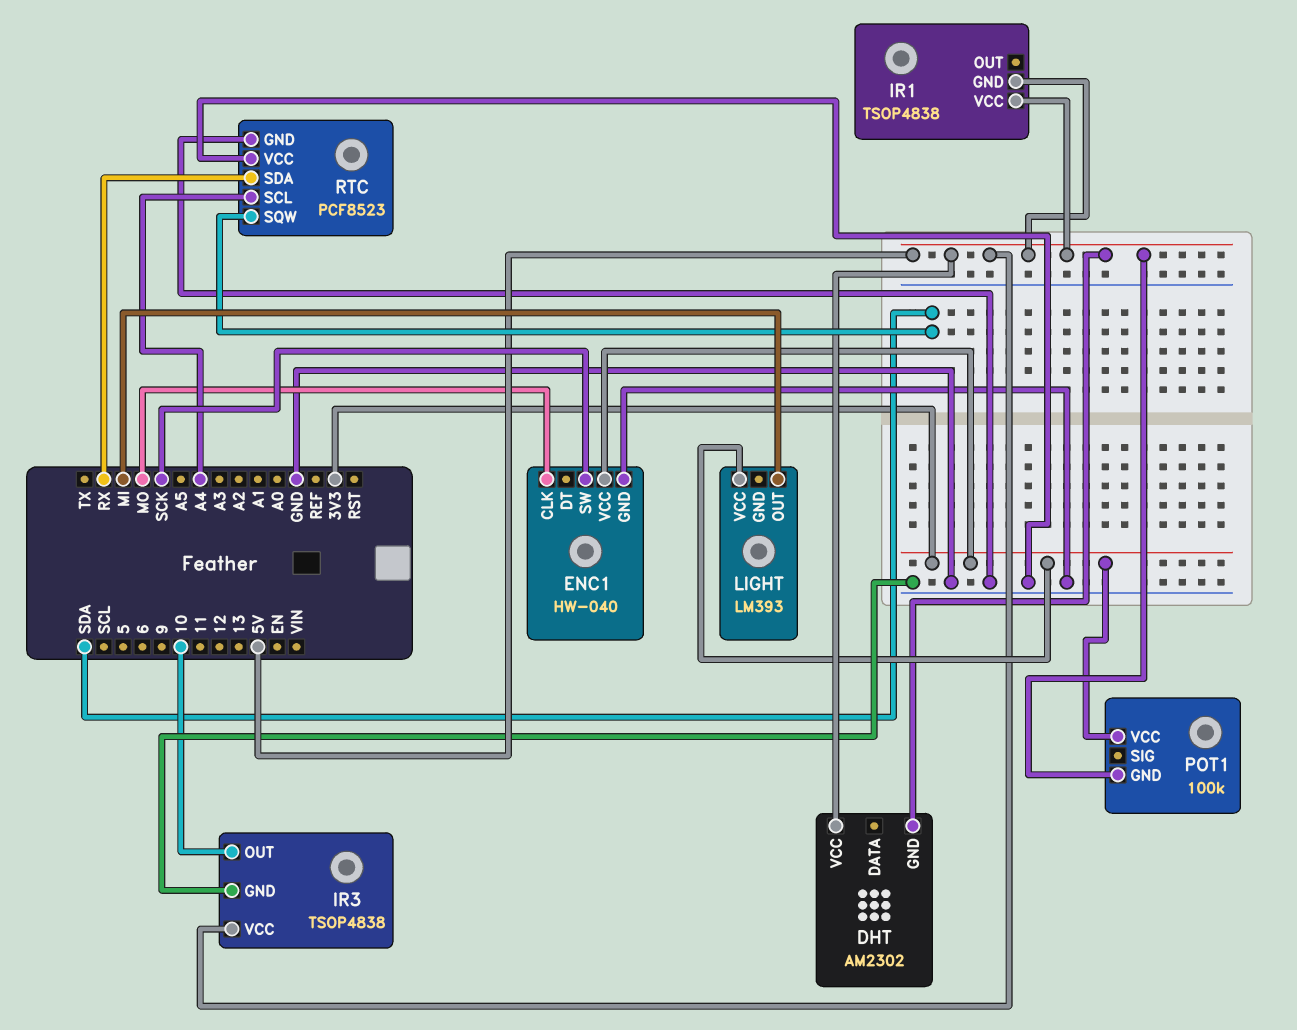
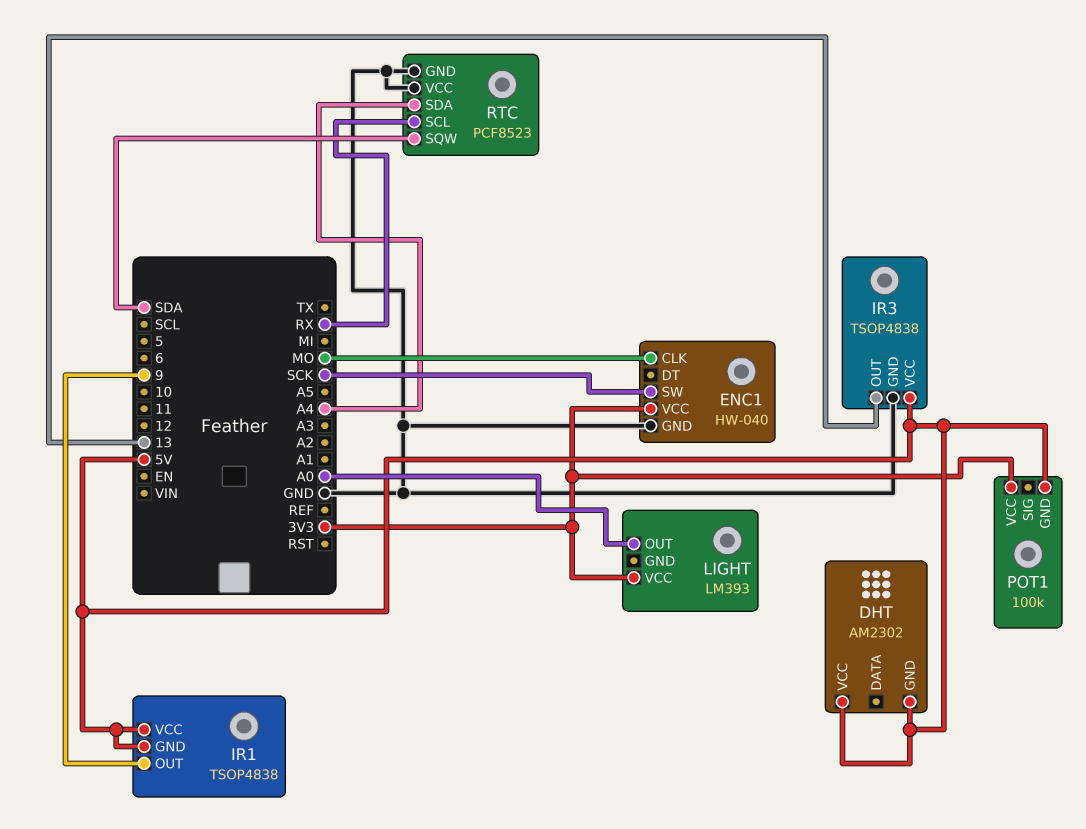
IR1 pin OUT: none -> 9
IR3 pin OUT: 10 -> 13
LIGHT pin OUT: MI -> A0
RTC pin SCL: A4 -> RX
RTC pin SDA: RX -> A4

